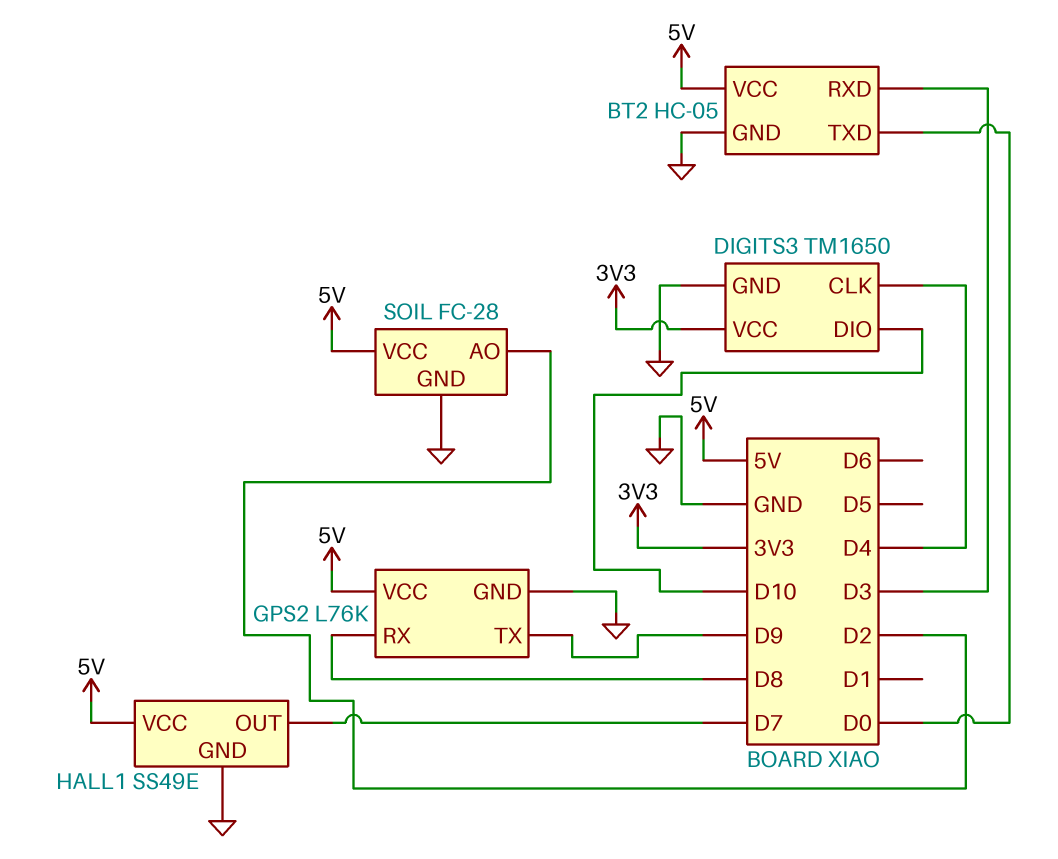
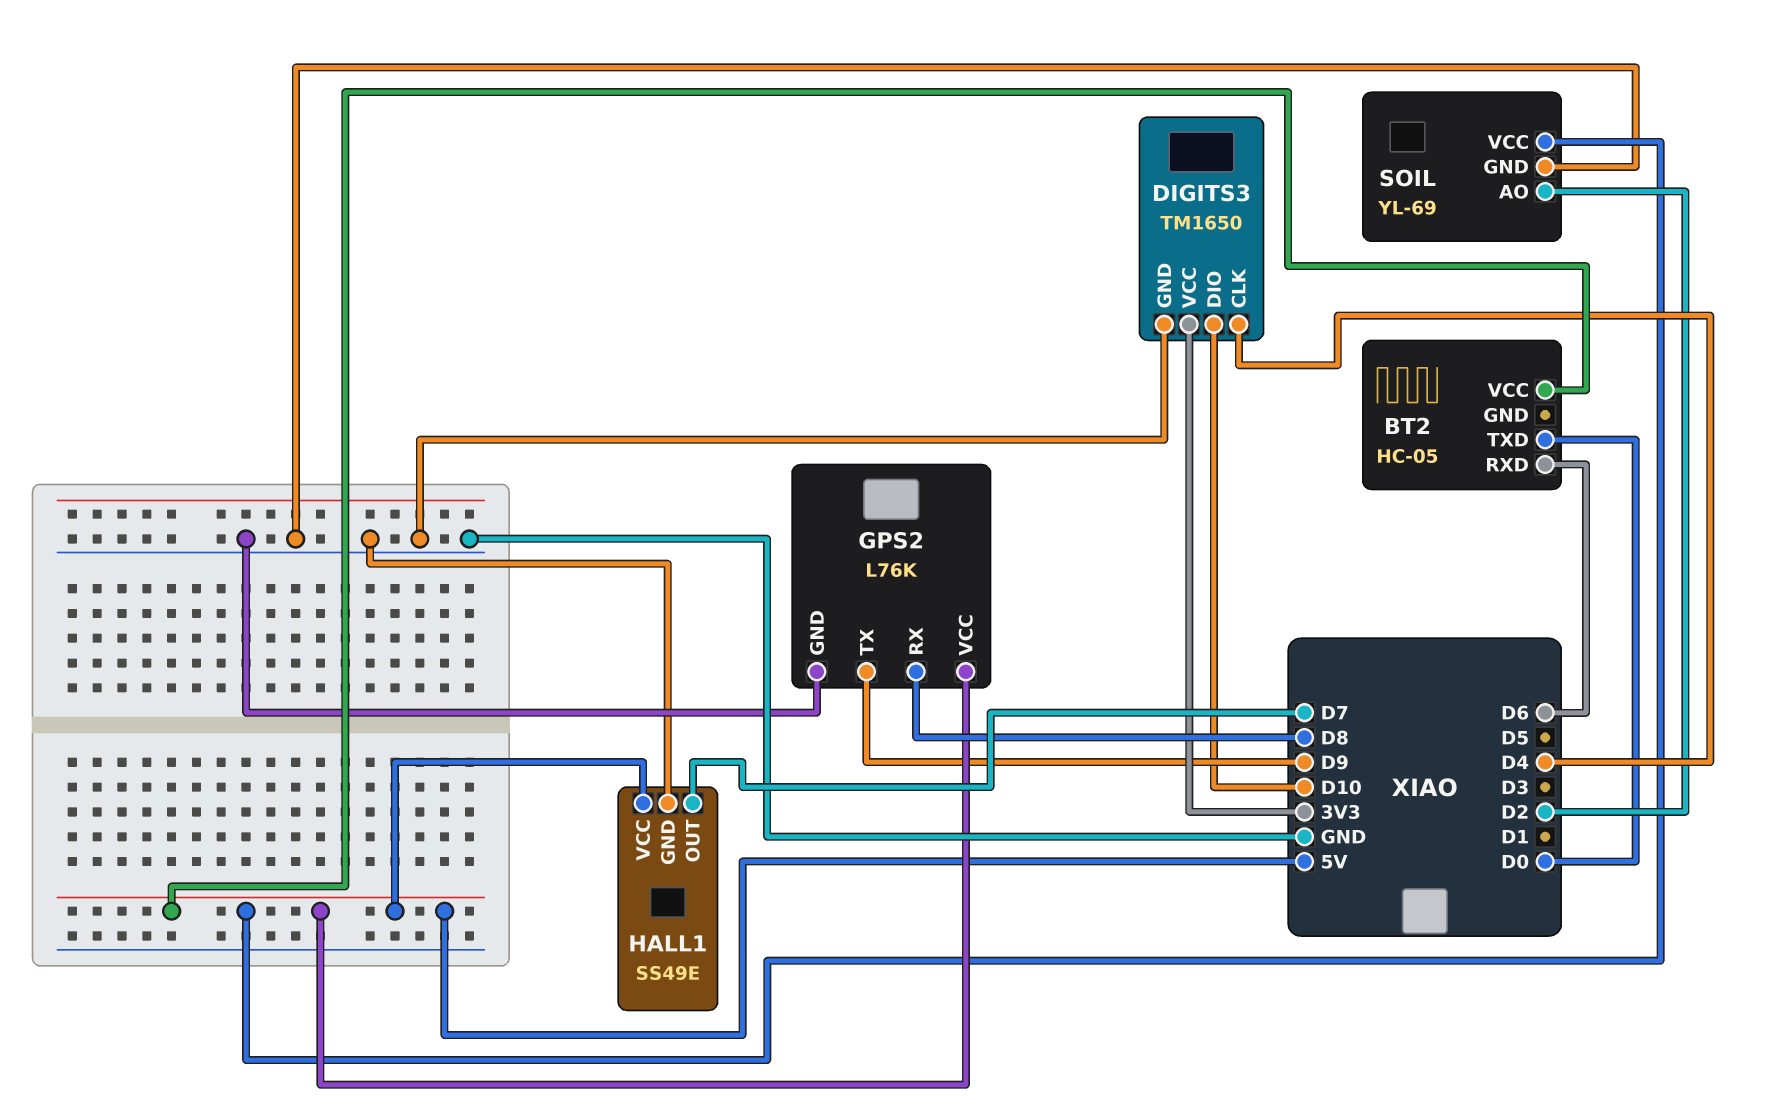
BT2 pin GND: GND -> none
BT2 pin RXD: D3 -> D6
SOIL: FC-28 -> YL-69

